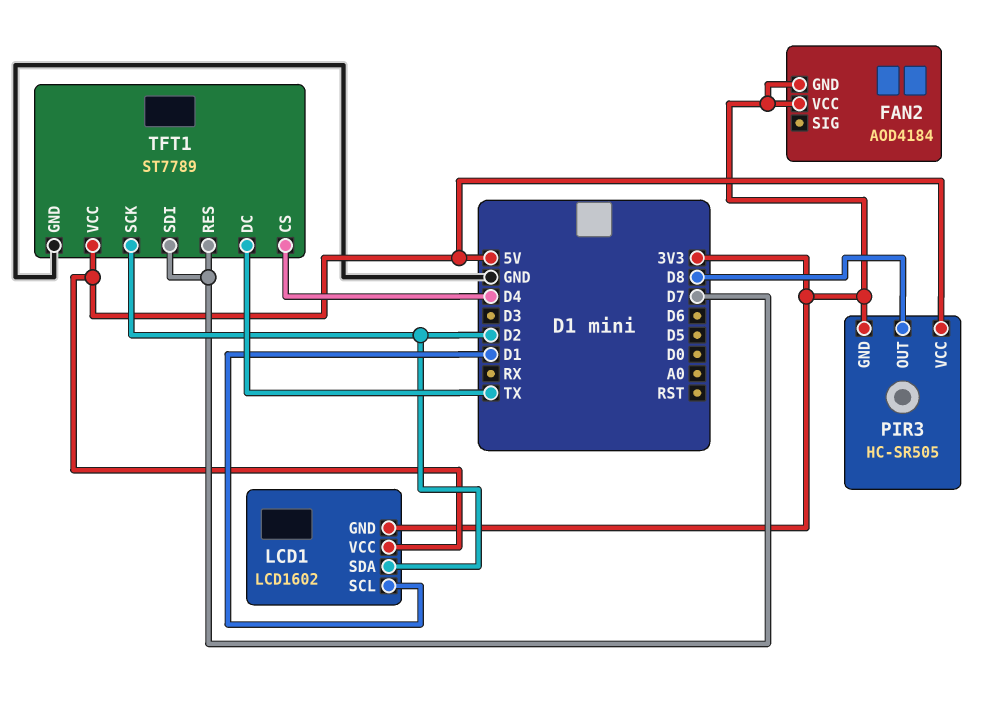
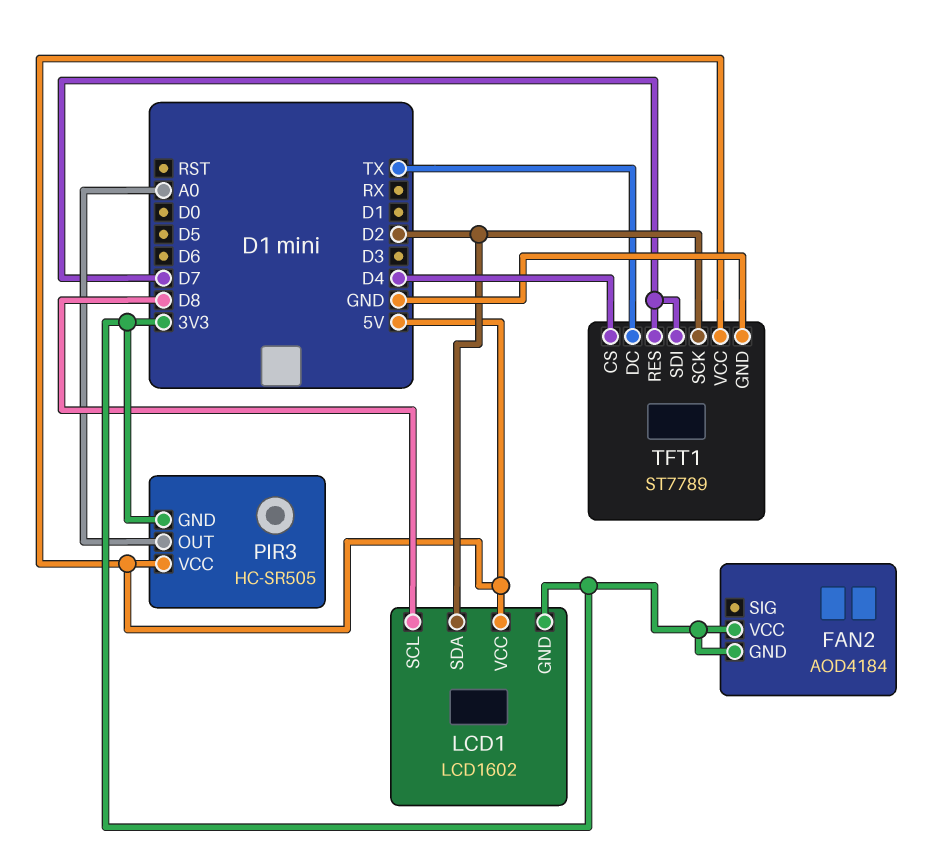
LCD1 pin SCL: D1 -> D8
PIR3 pin OUT: D8 -> A0

